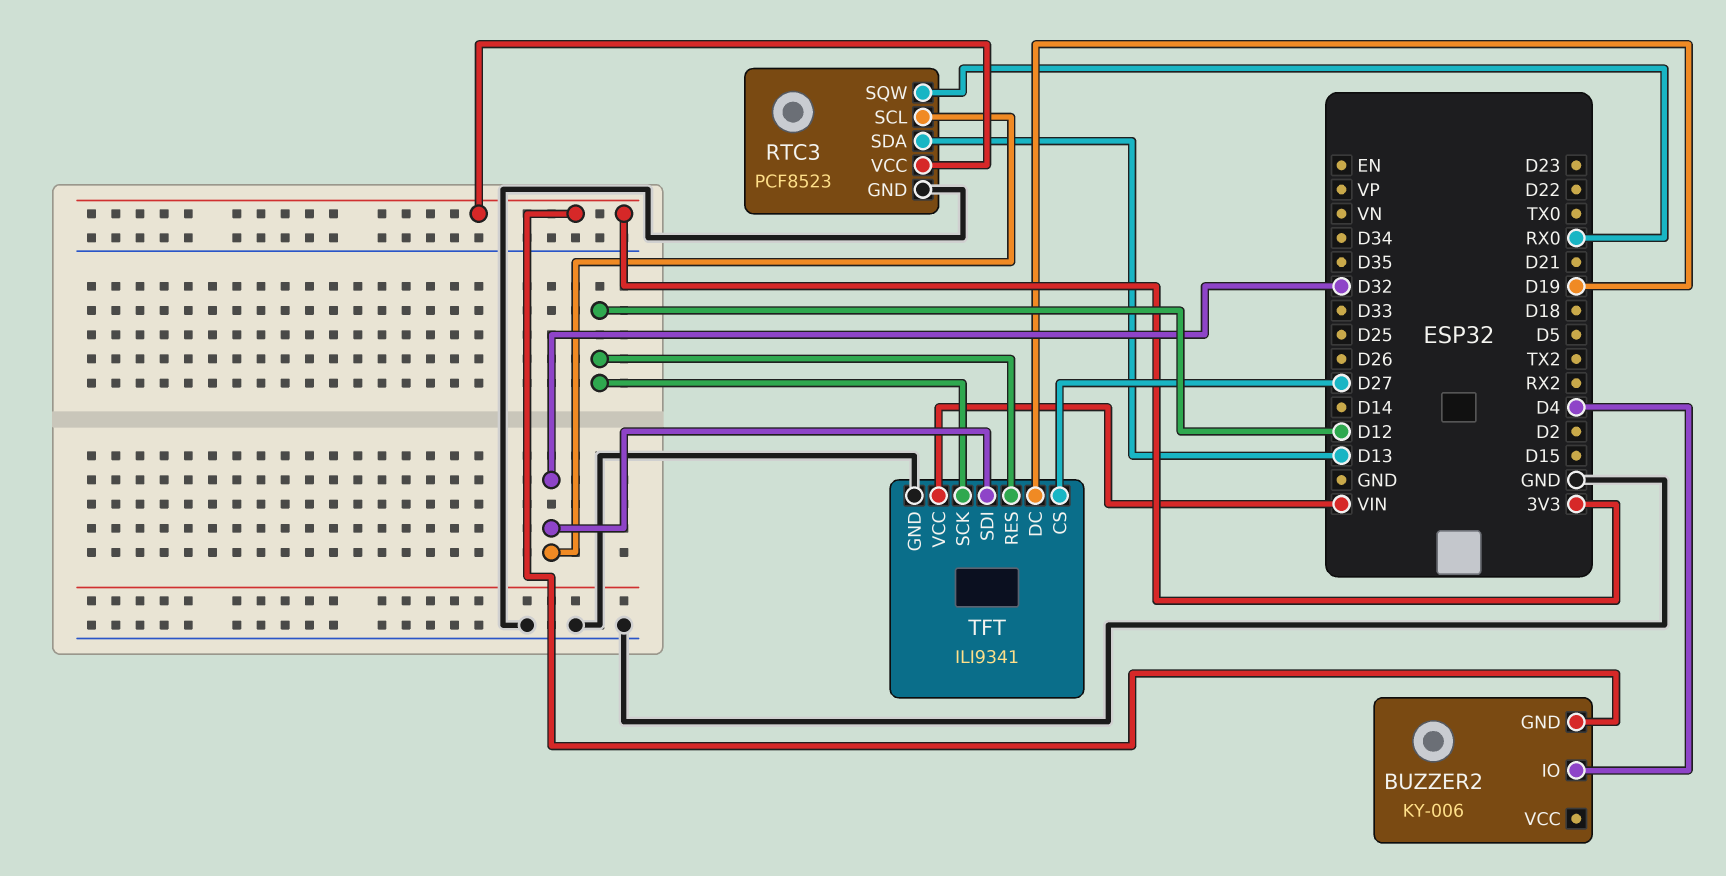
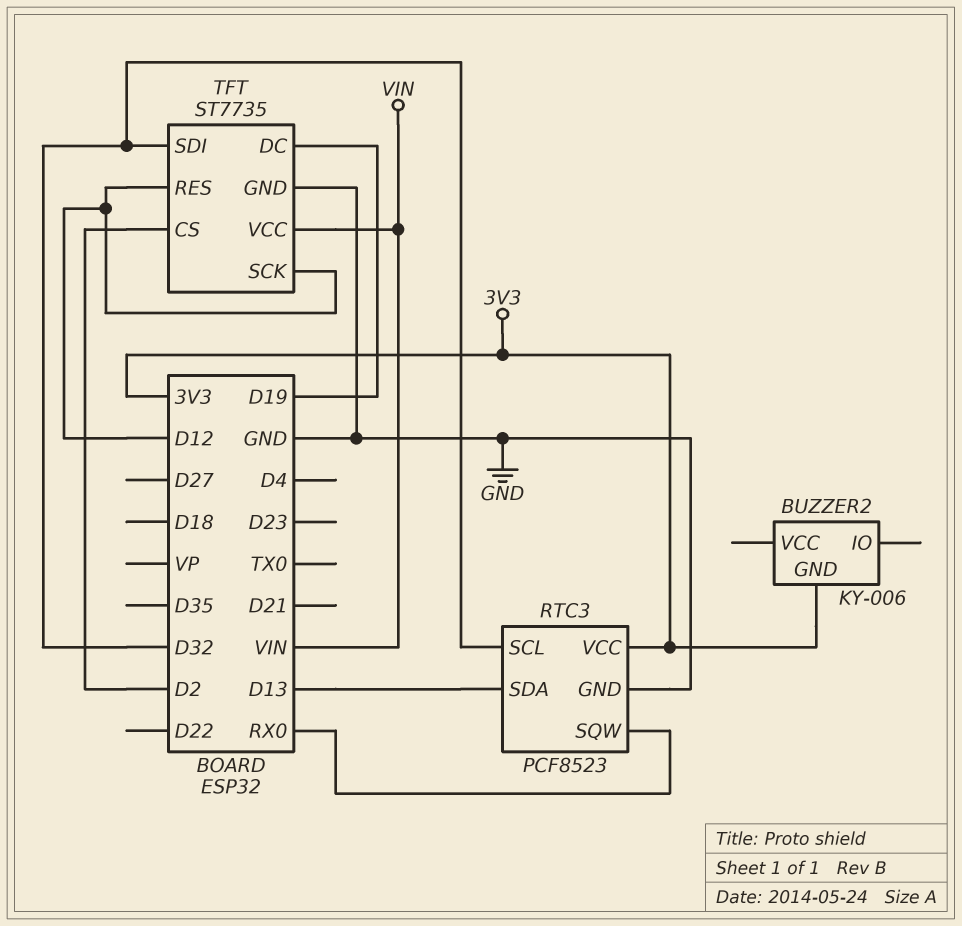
BUZZER2 pin IO: D4 -> none
TFT: ILI9341 -> ST7735
TFT pin CS: D27 -> D2

